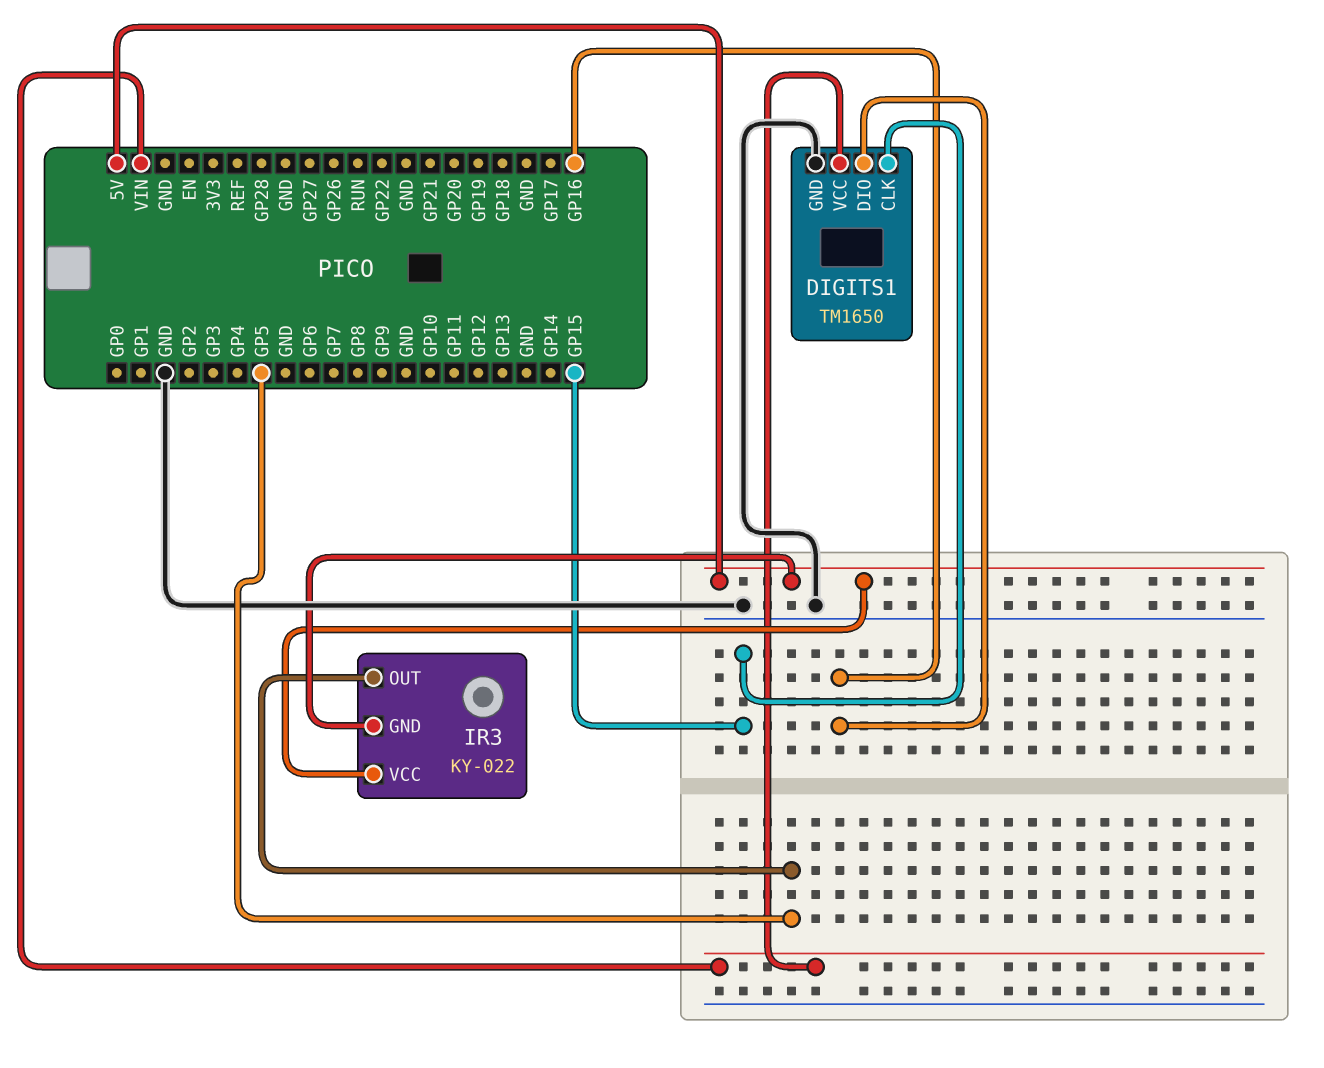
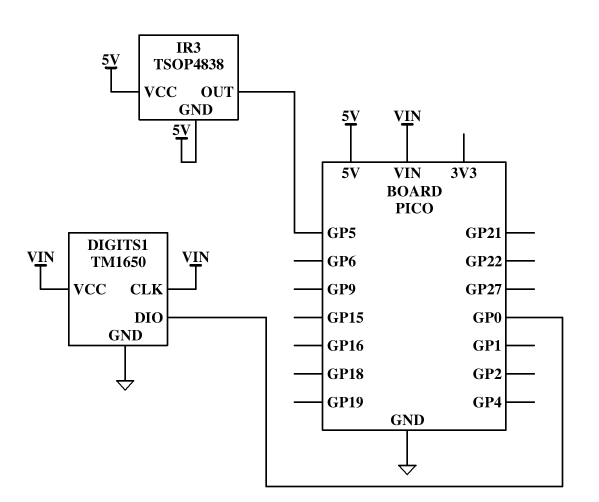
DIGITS1 pin CLK: GP15 -> VIN
DIGITS1 pin DIO: GP16 -> GP0
IR3: KY-022 -> TSOP4838

